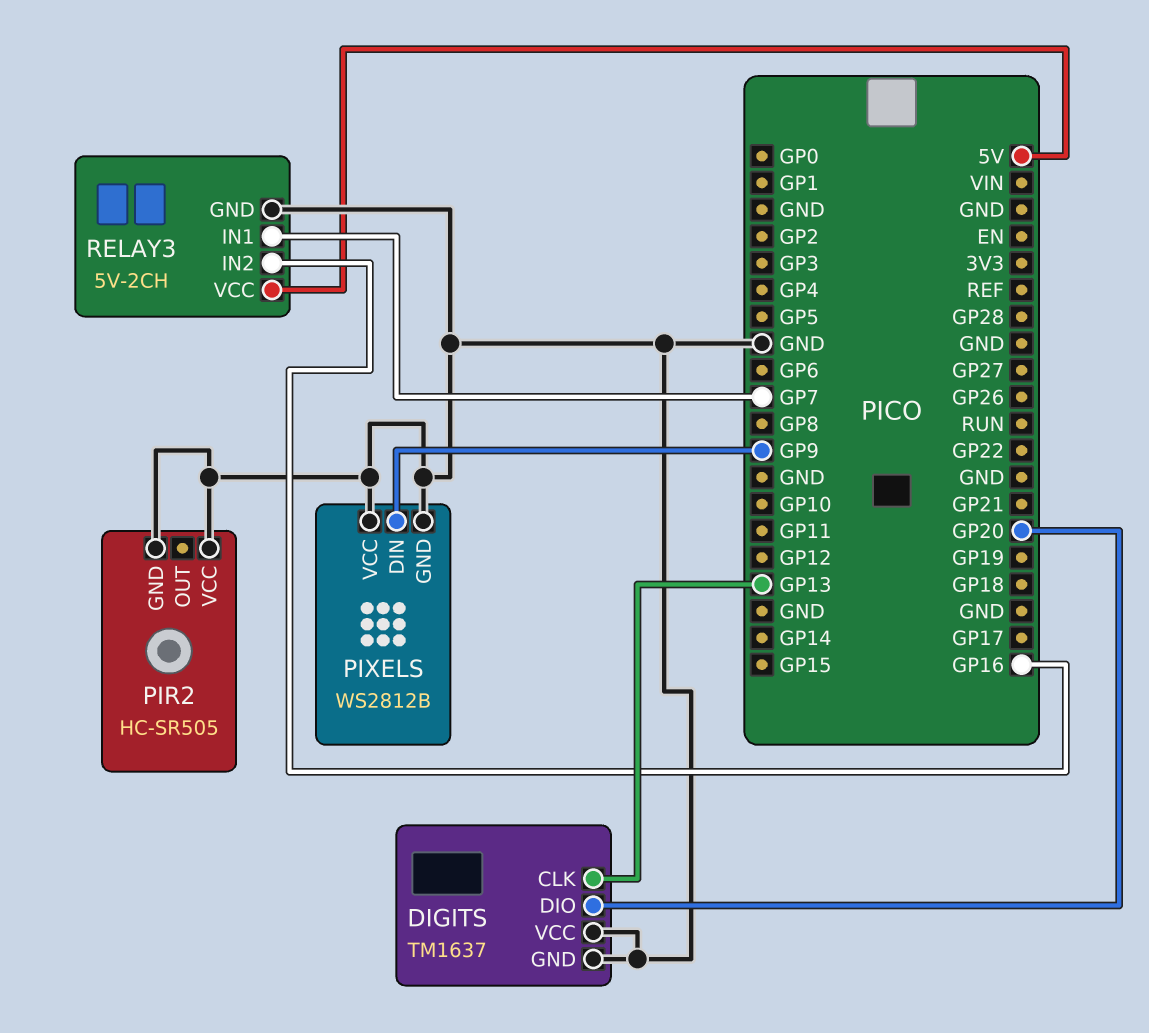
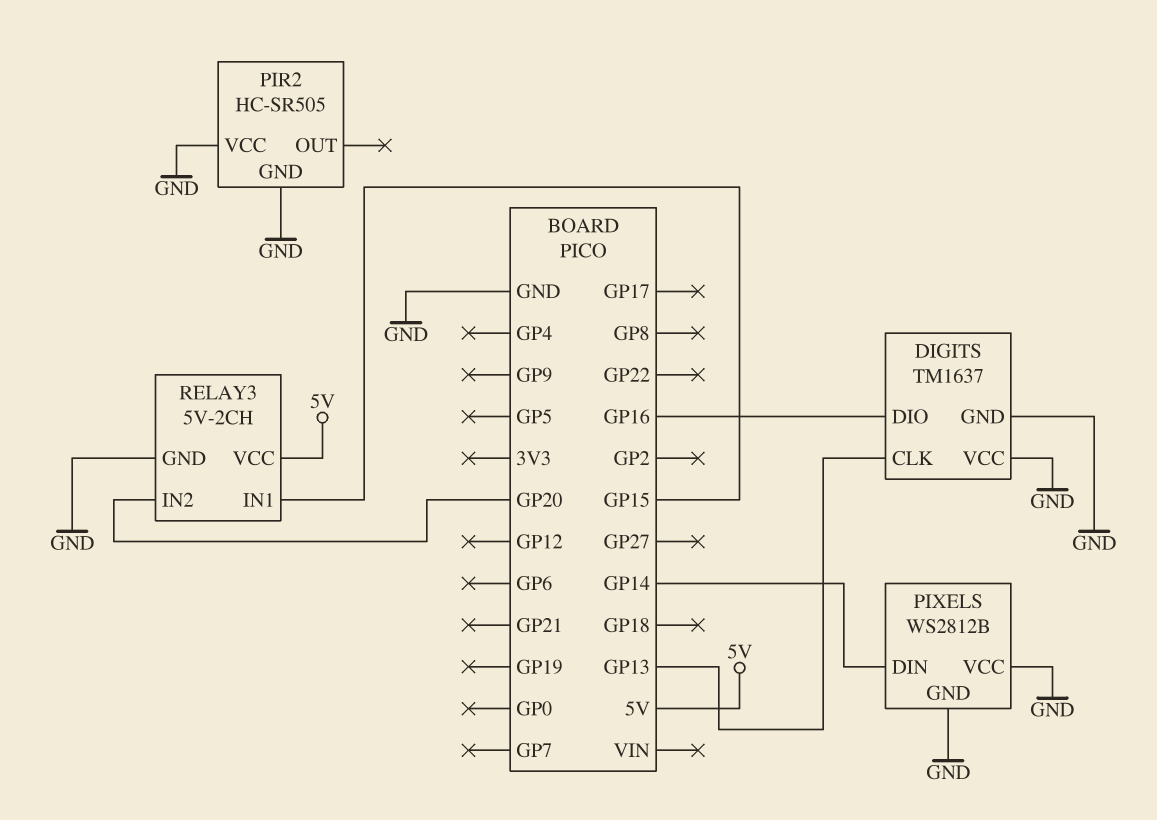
DIGITS pin DIO: GP20 -> GP16
PIXELS pin DIN: GP9 -> GP14
RELAY3 pin IN1: GP7 -> GP15
RELAY3 pin IN2: GP16 -> GP20

